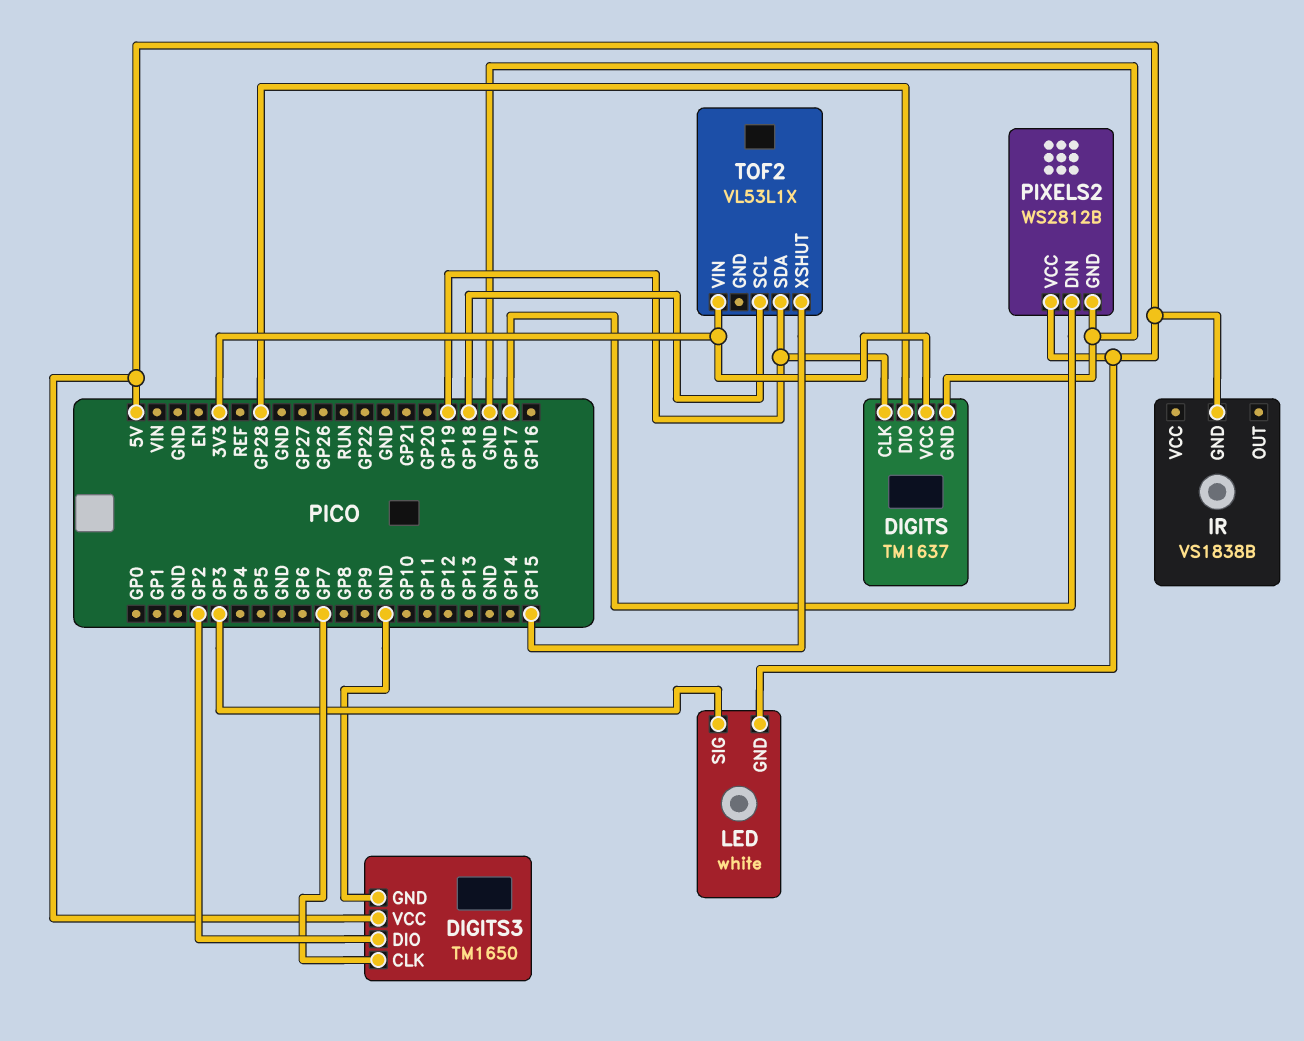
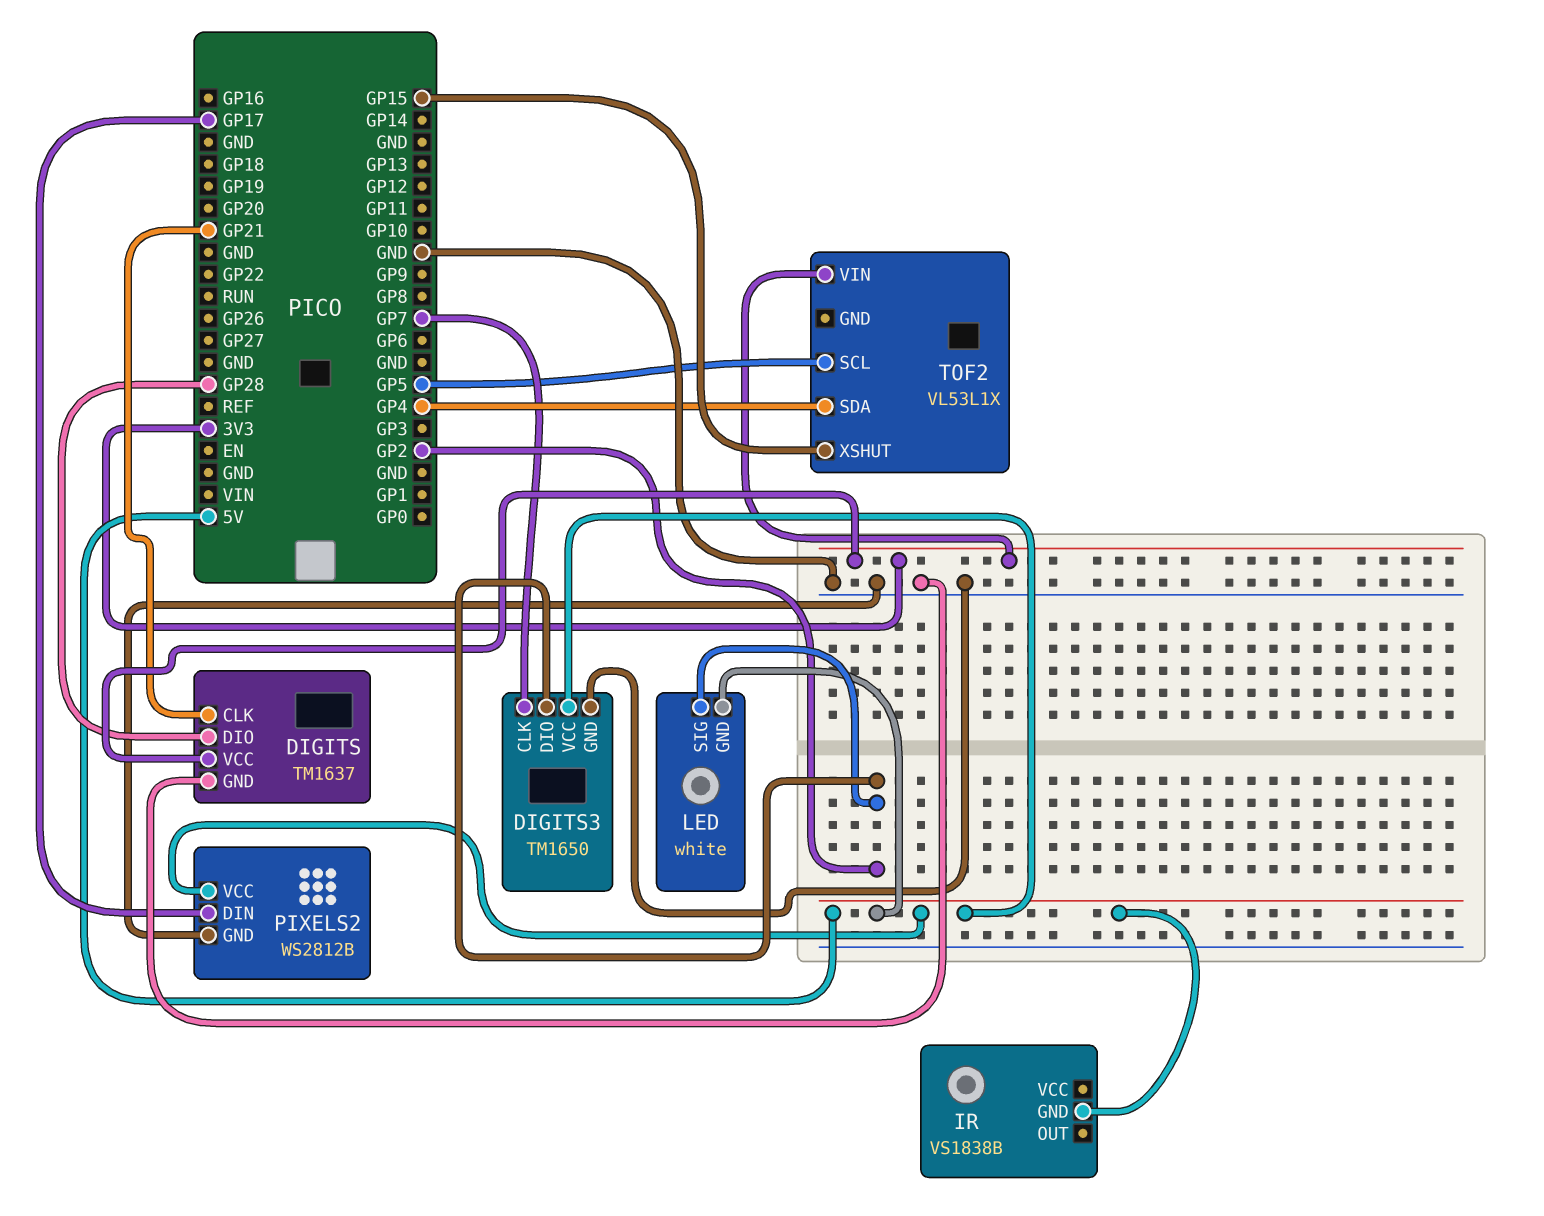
DIGITS pin CLK: GP19 -> GP21
LED pin SIG: GP3 -> GP2
TOF2 pin SCL: GP18 -> GP5
TOF2 pin SDA: GP19 -> GP4

